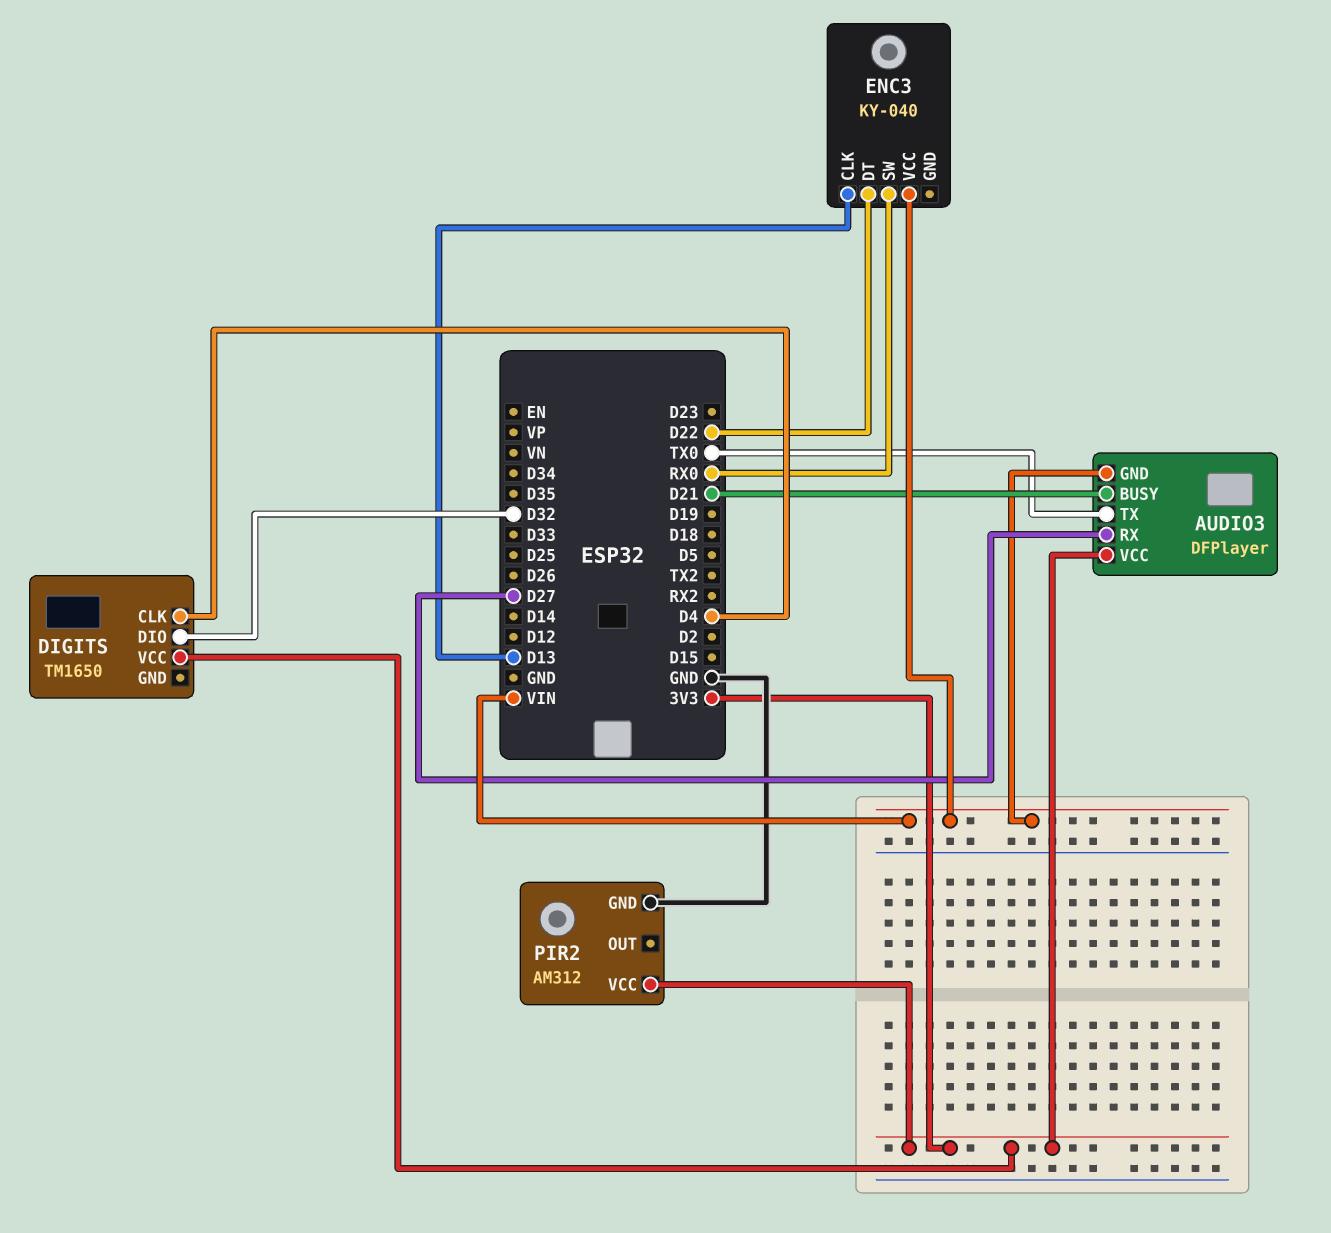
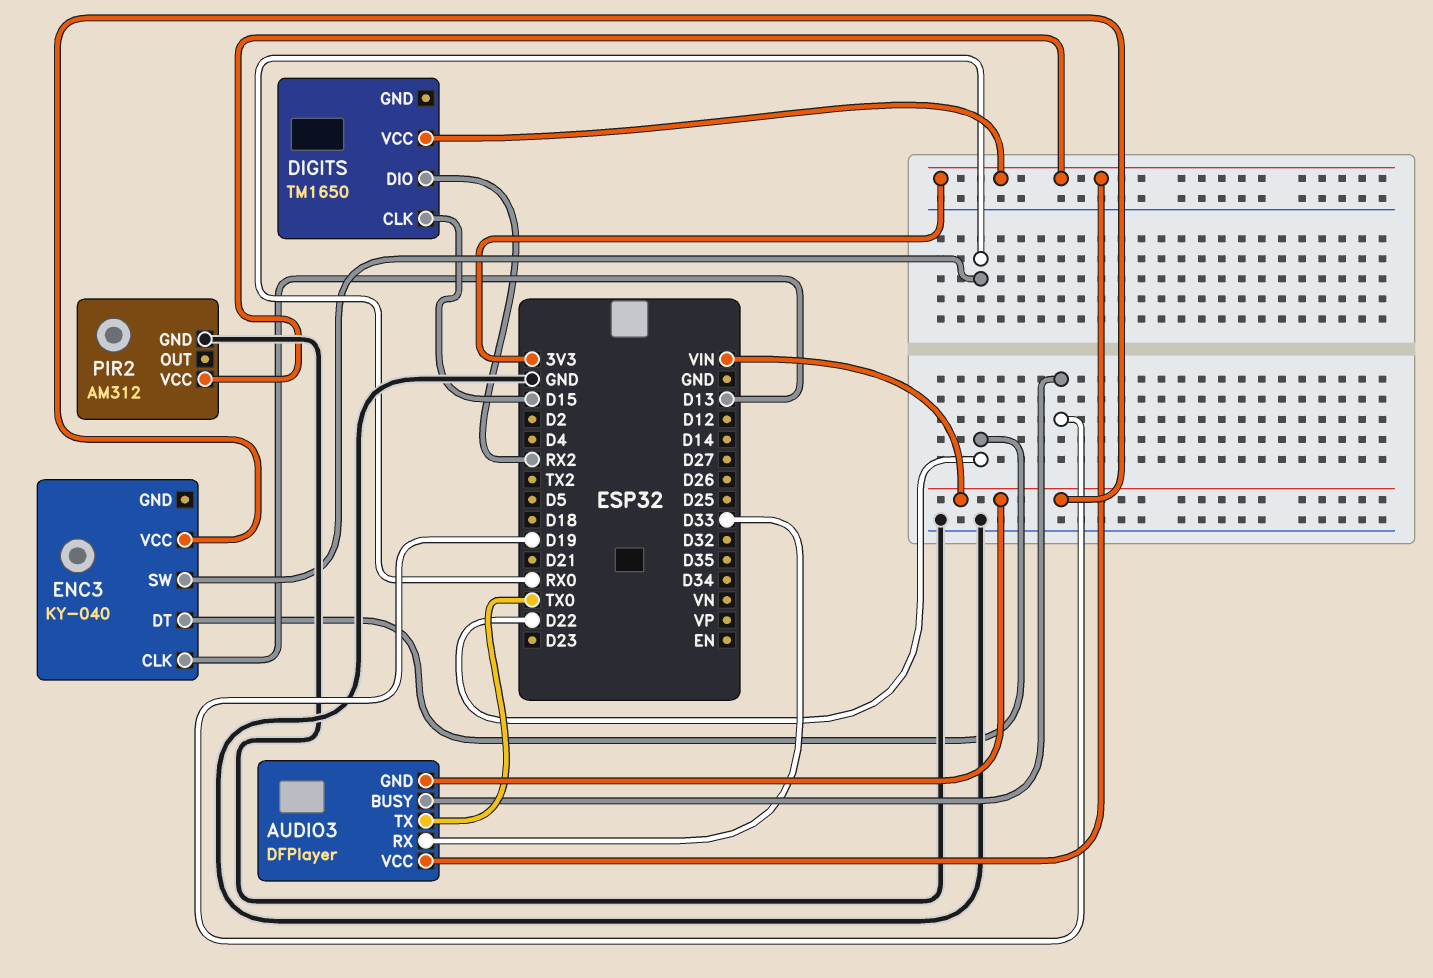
AUDIO3 pin BUSY: D21 -> D19
AUDIO3 pin RX: D27 -> D33
DIGITS pin CLK: D4 -> D15
DIGITS pin DIO: D32 -> RX2

